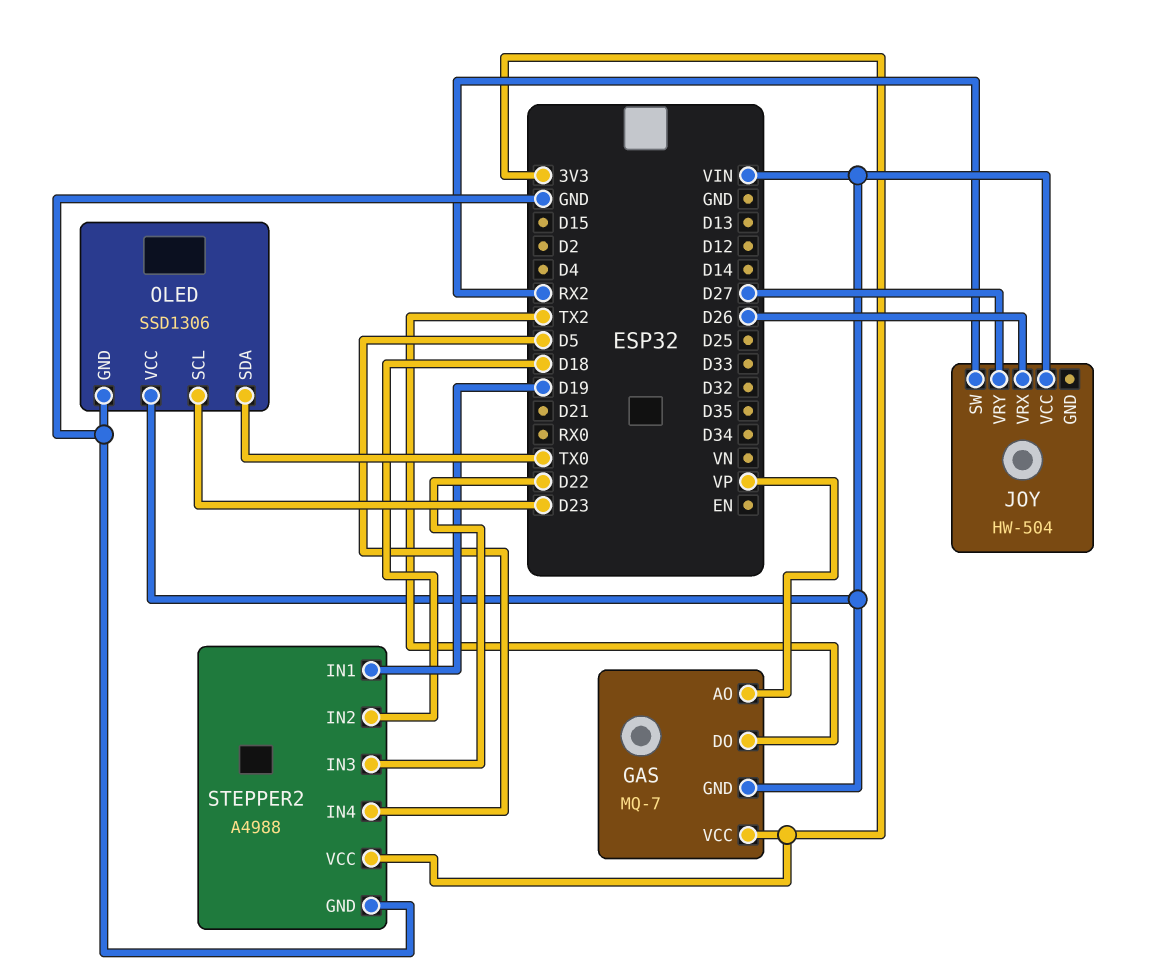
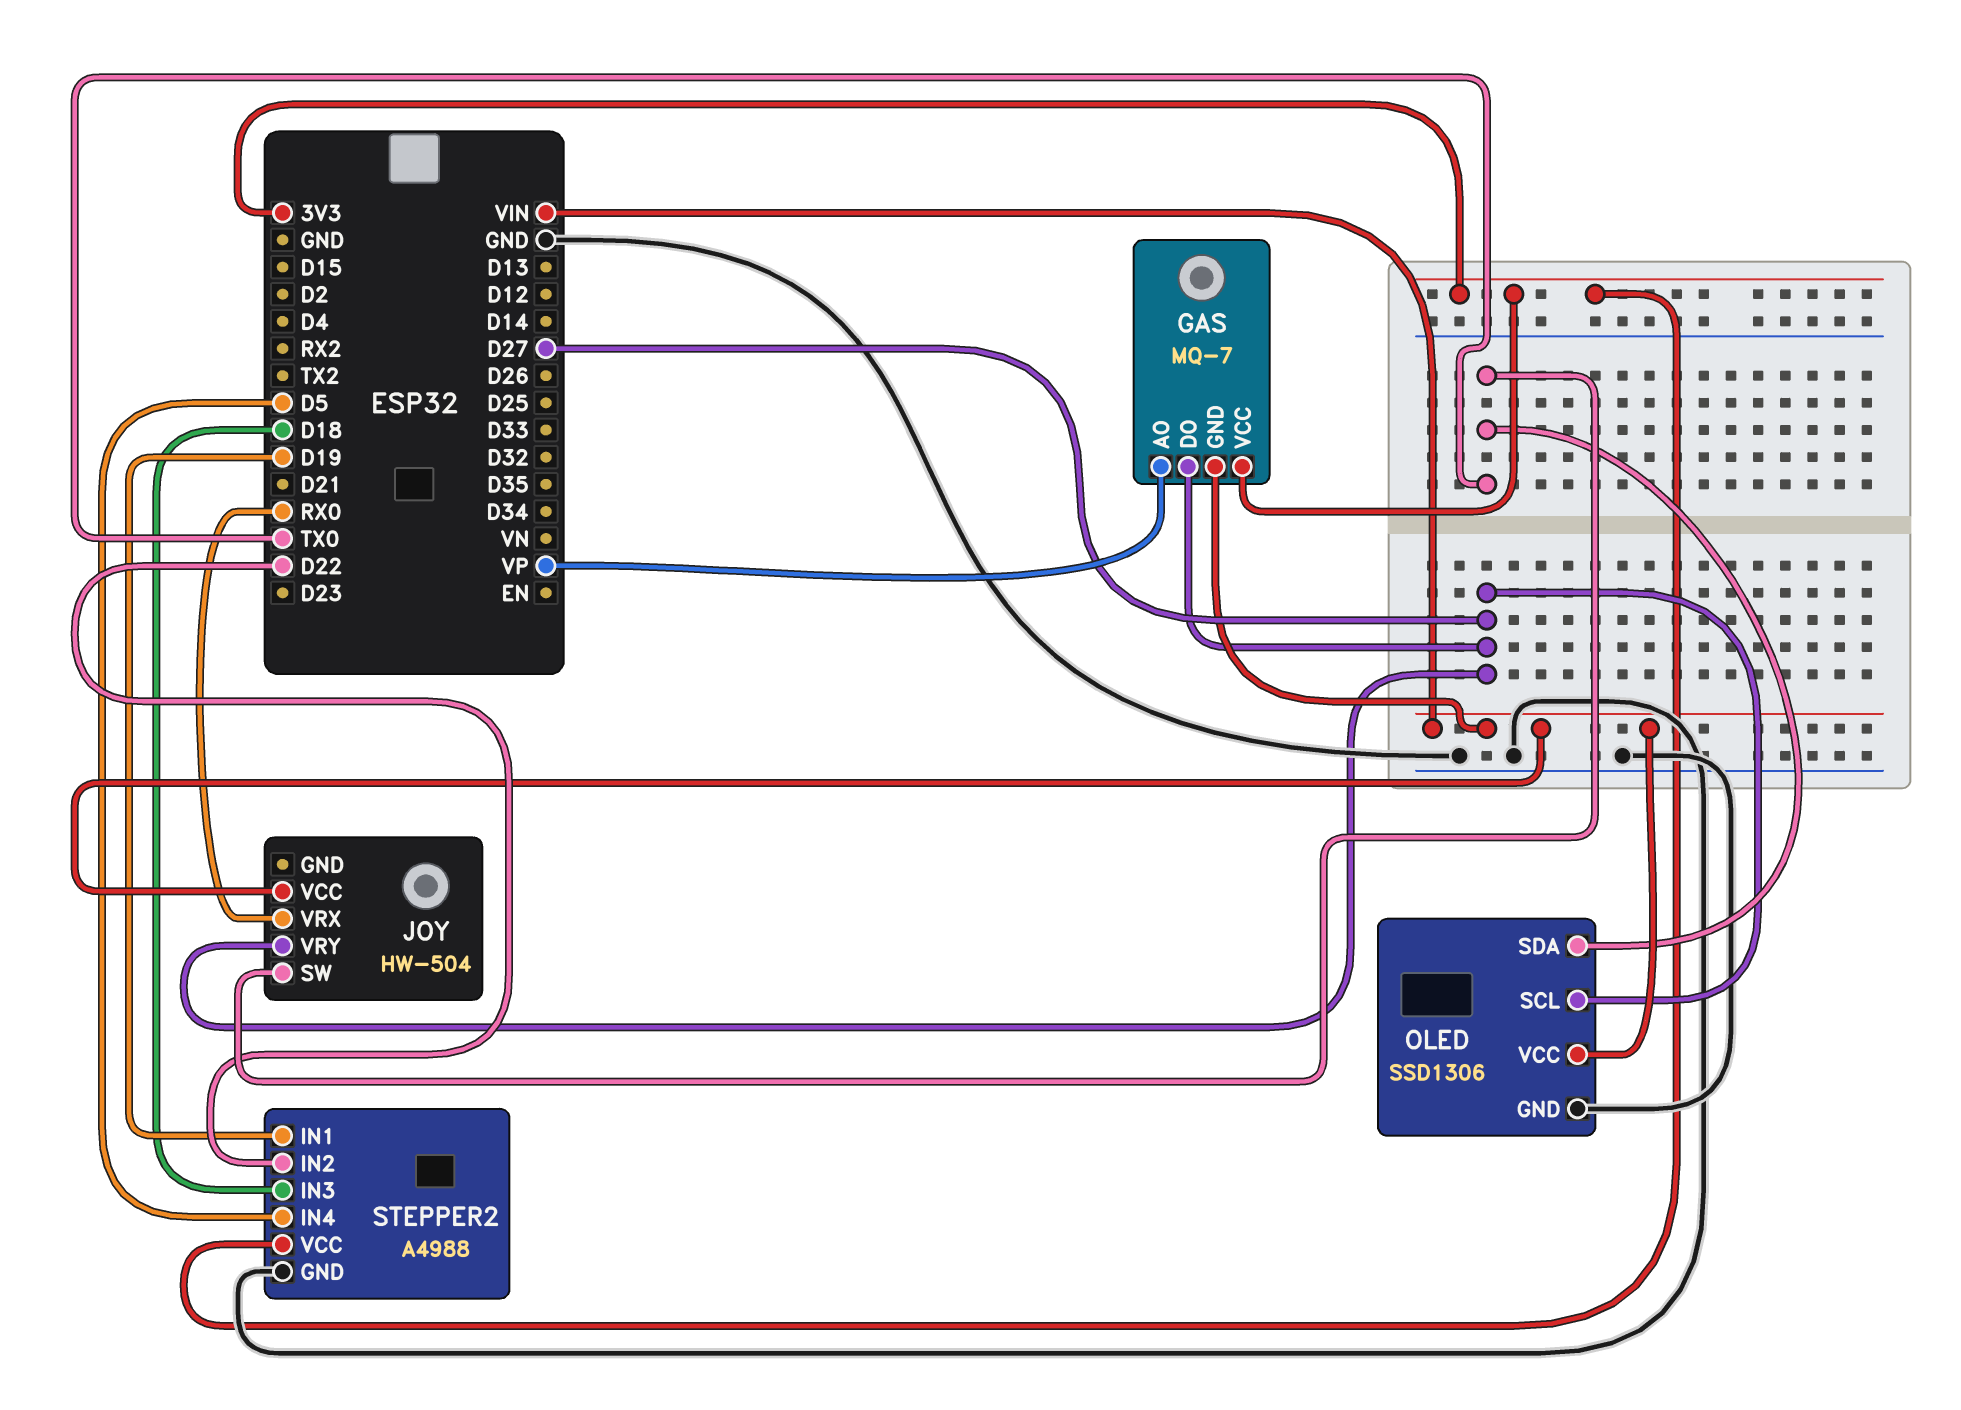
GAS pin DO: TX2 -> D27
JOY pin SW: RX2 -> TX0
JOY pin VRX: D26 -> RX0
OLED pin SCL: D23 -> D27
STEPPER2 pin IN2: D18 -> D22
STEPPER2 pin IN3: D22 -> D18

